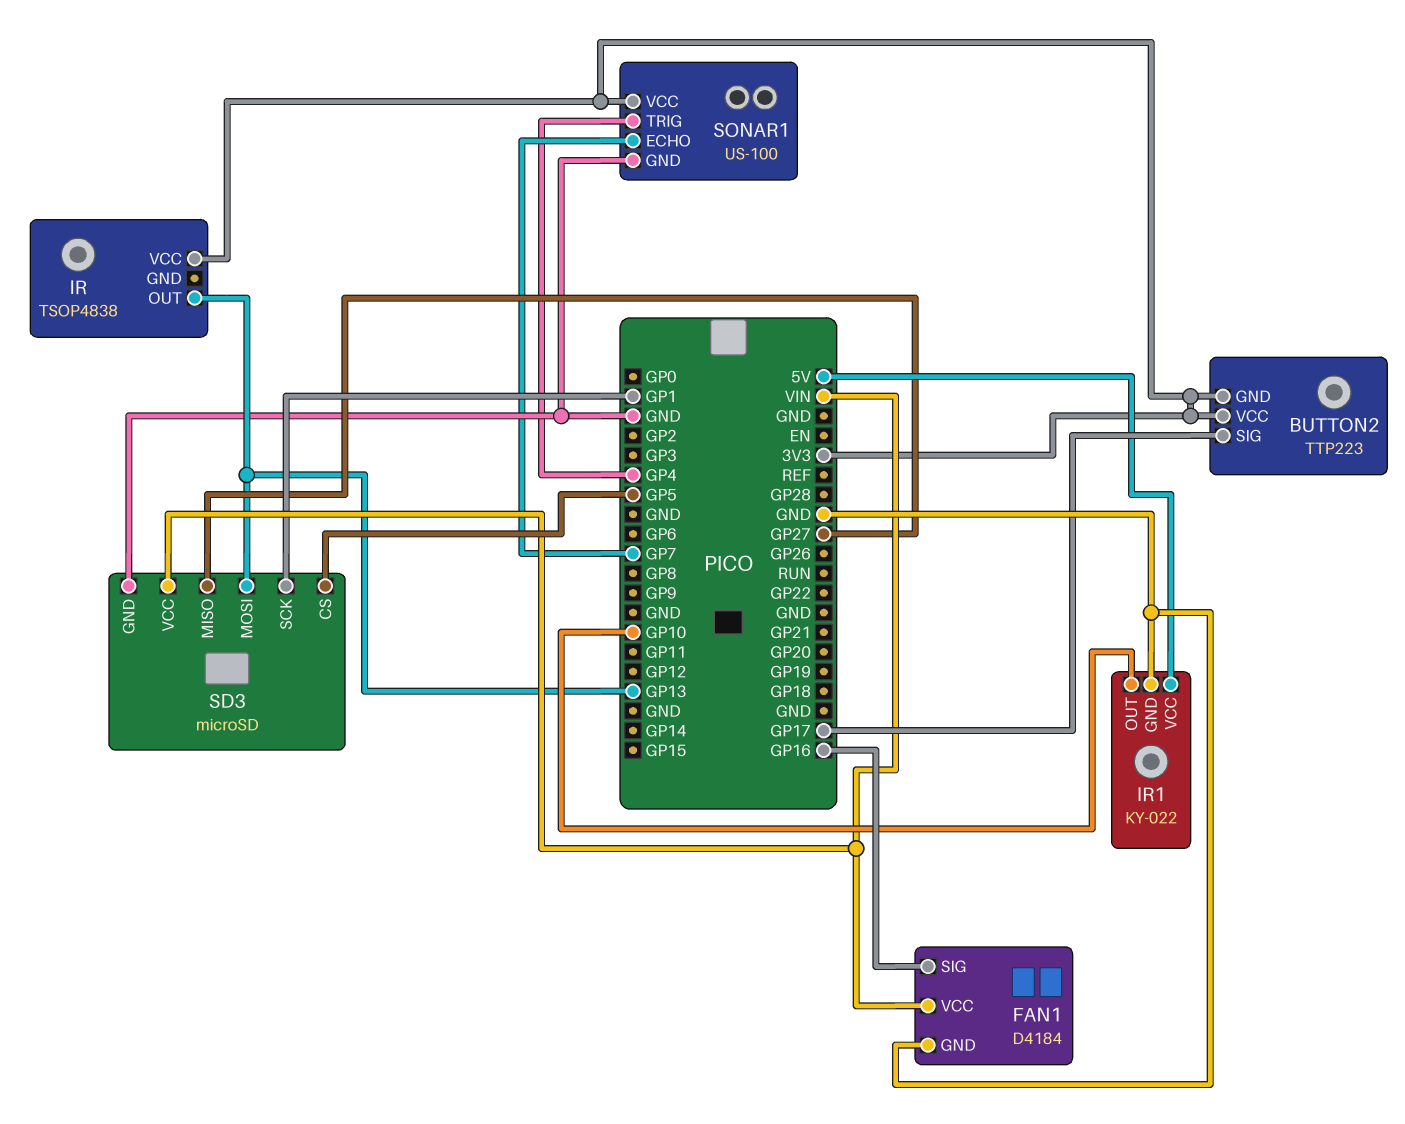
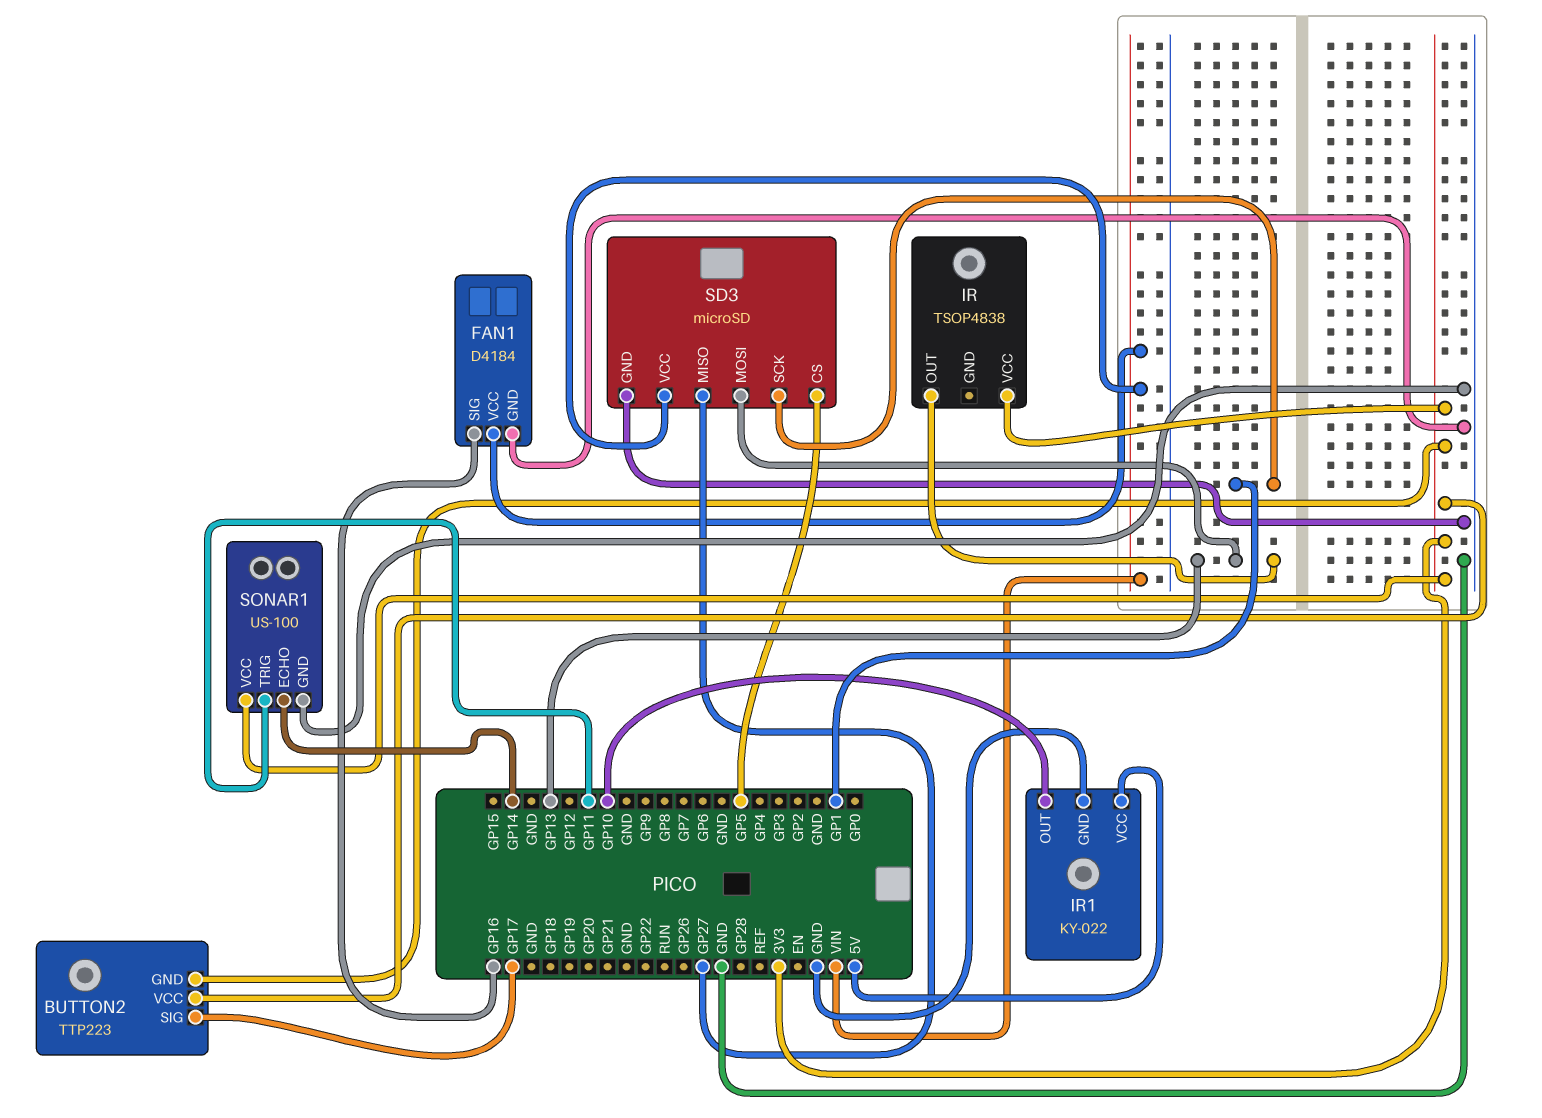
SONAR1 pin ECHO: GP7 -> GP14
SONAR1 pin TRIG: GP4 -> GP11

